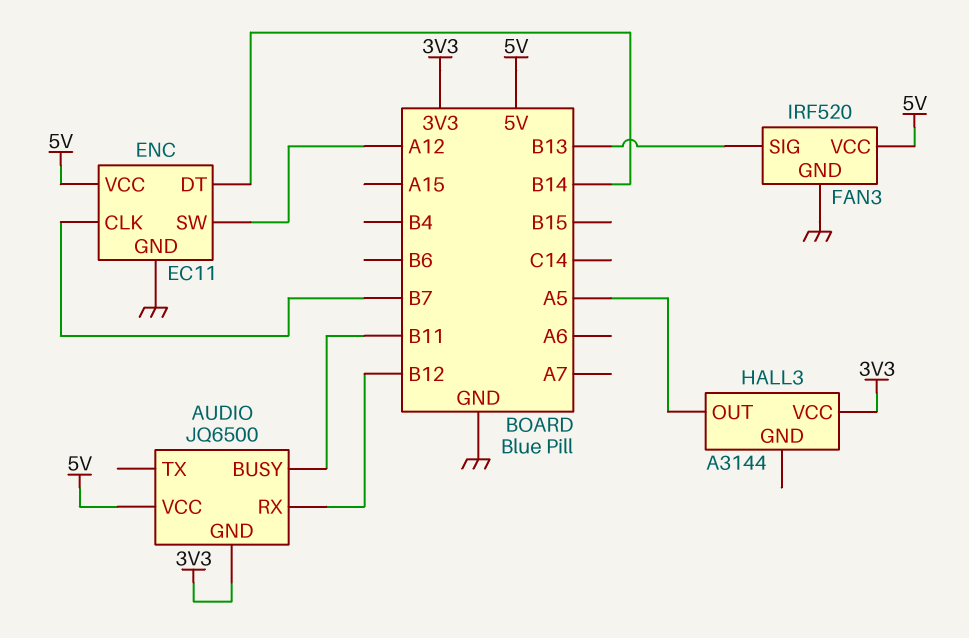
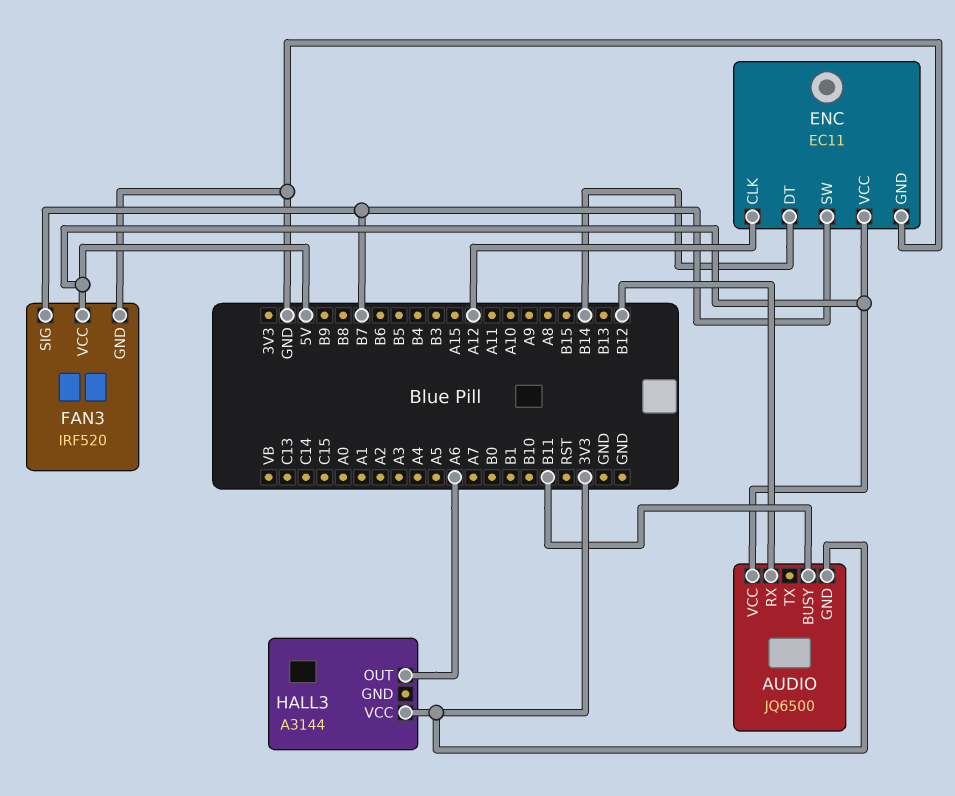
ENC pin CLK: B7 -> A12
ENC pin SW: A12 -> B7
FAN3 pin SIG: B13 -> B7
HALL3 pin OUT: A5 -> A6

